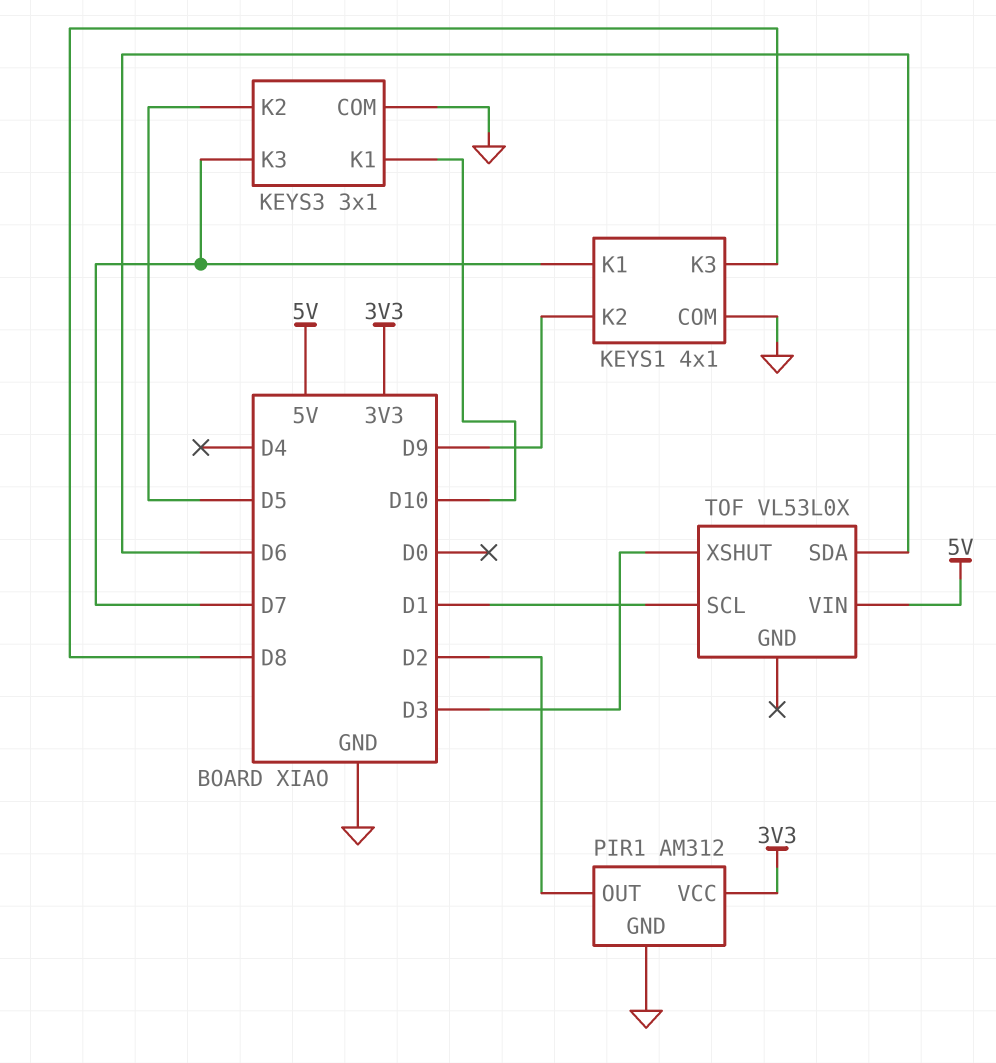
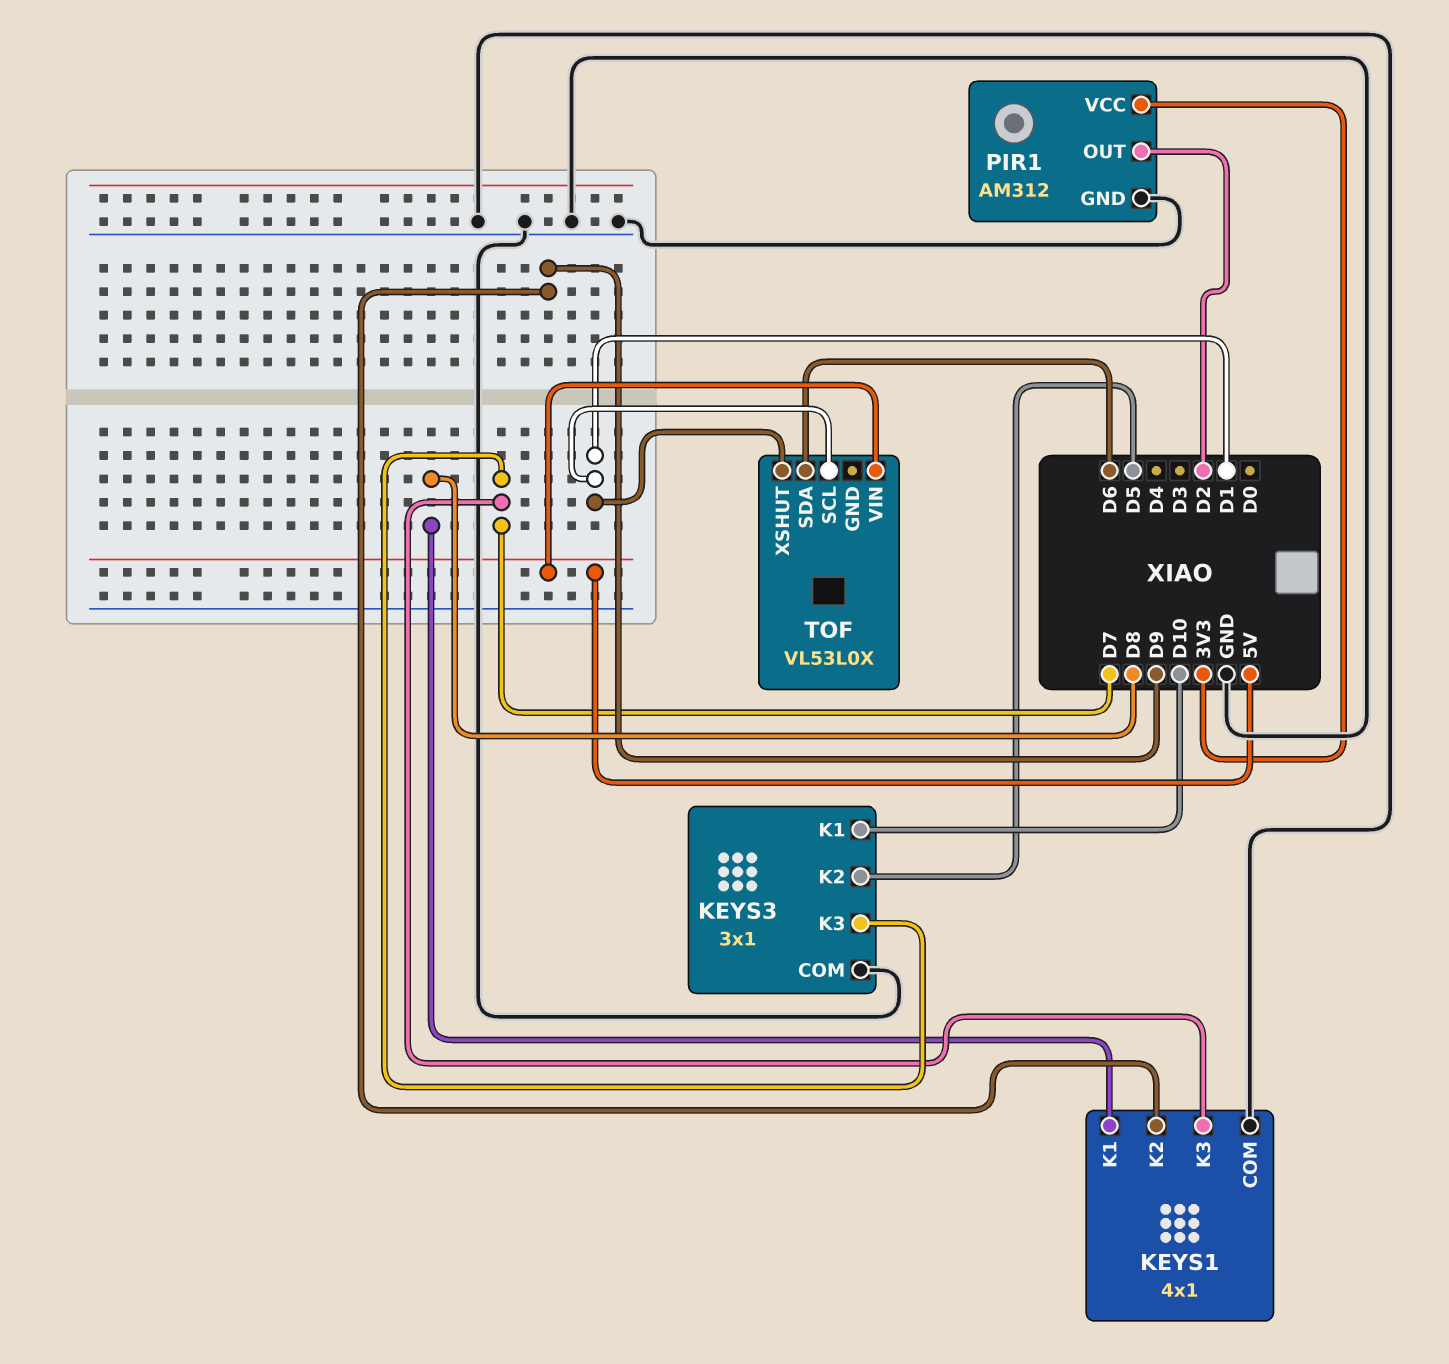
KEYS1 pin K1: D7 -> D8
KEYS1 pin K3: D8 -> D7
TOF pin XSHUT: D3 -> D1

